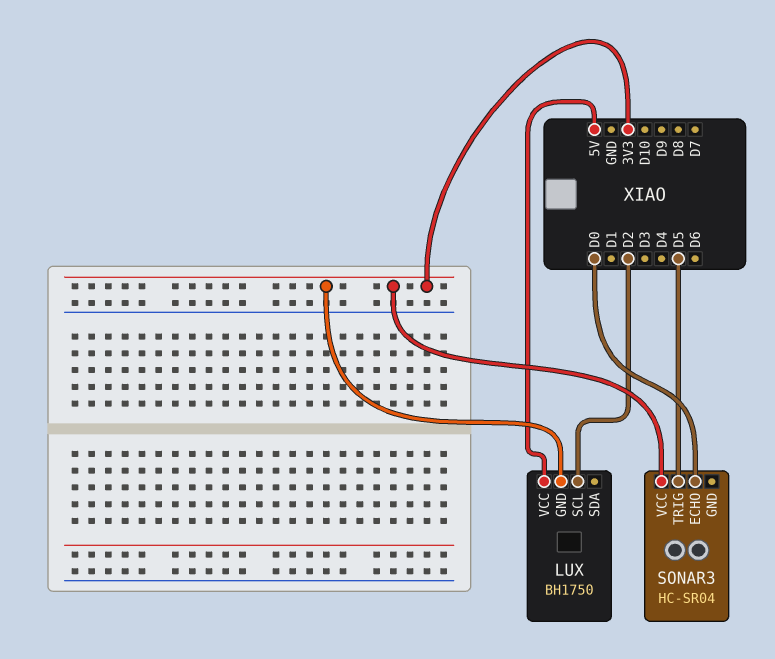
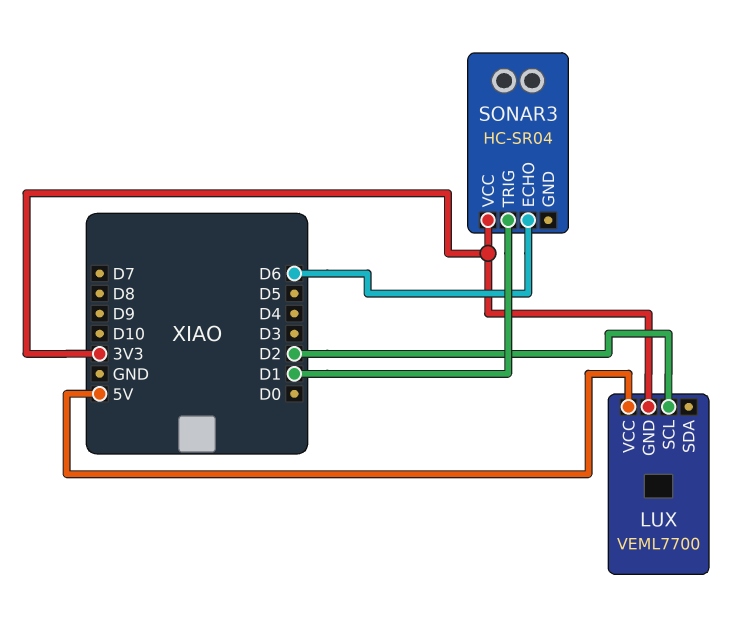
LUX: BH1750 -> VEML7700
SONAR3 pin ECHO: D0 -> D6
SONAR3 pin TRIG: D5 -> D1

